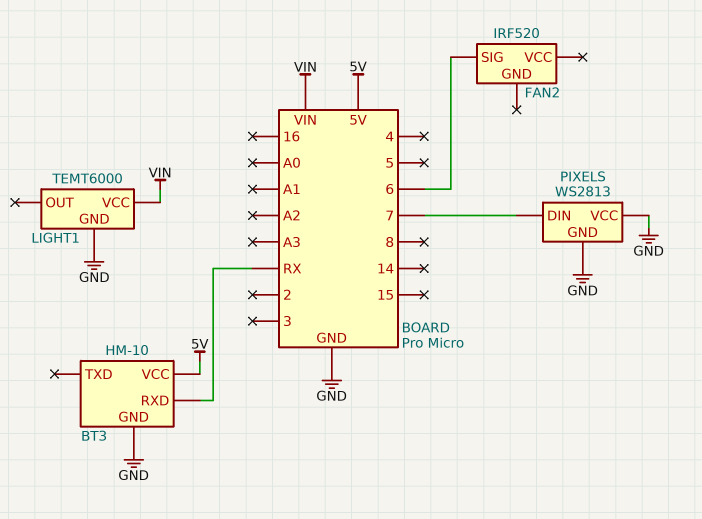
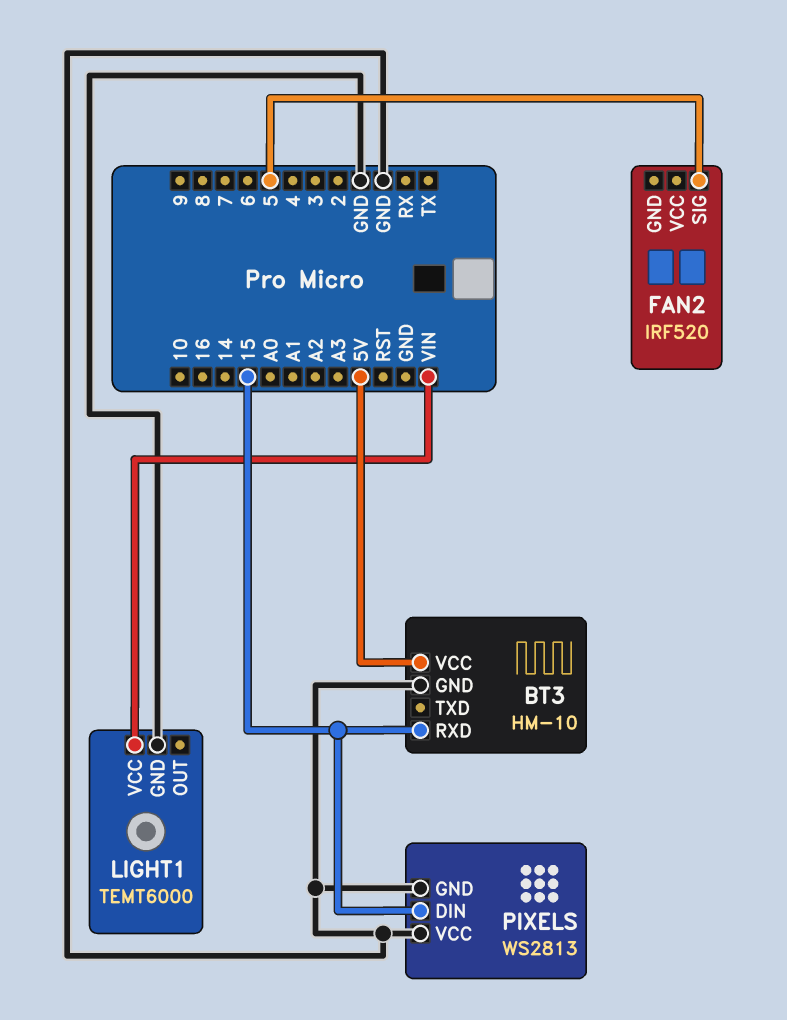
BT3 pin RXD: RX -> 15
FAN2 pin SIG: 6 -> 5
PIXELS pin DIN: 7 -> 15

